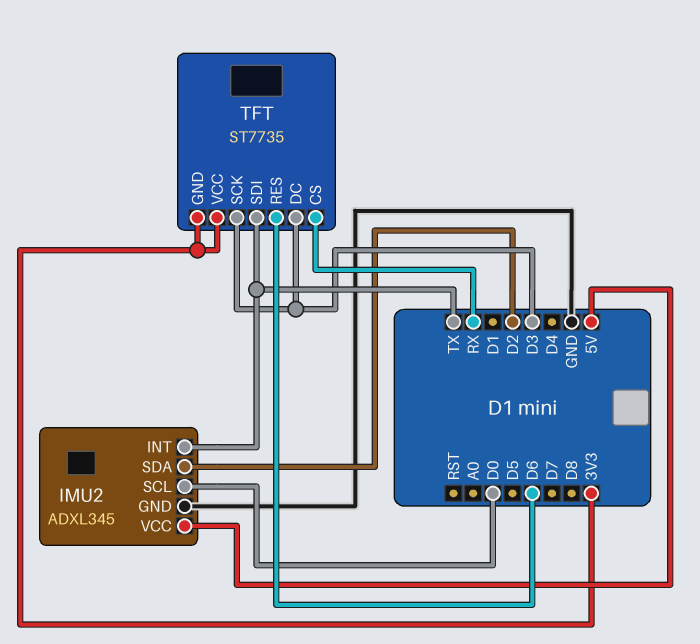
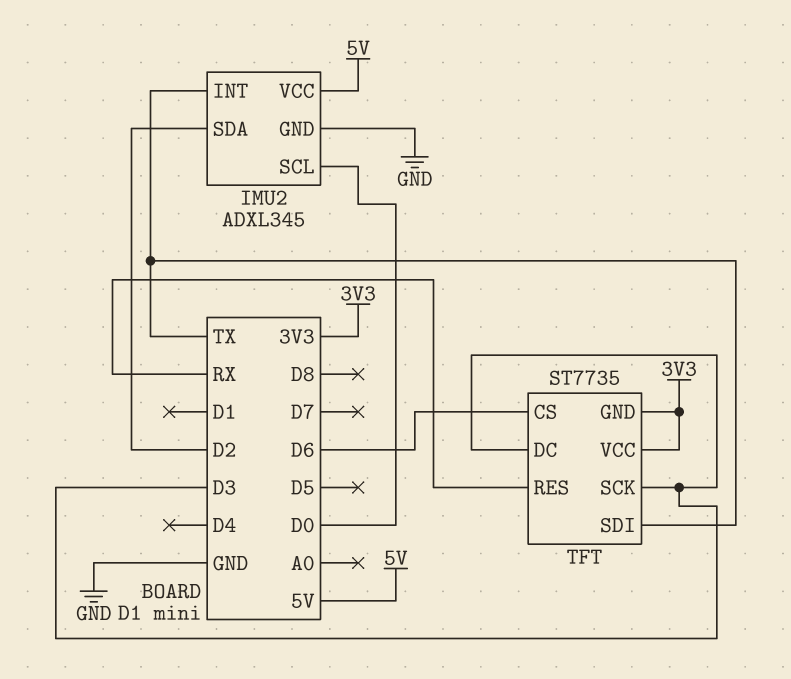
TFT pin CS: RX -> D6
TFT pin RES: D6 -> RX

